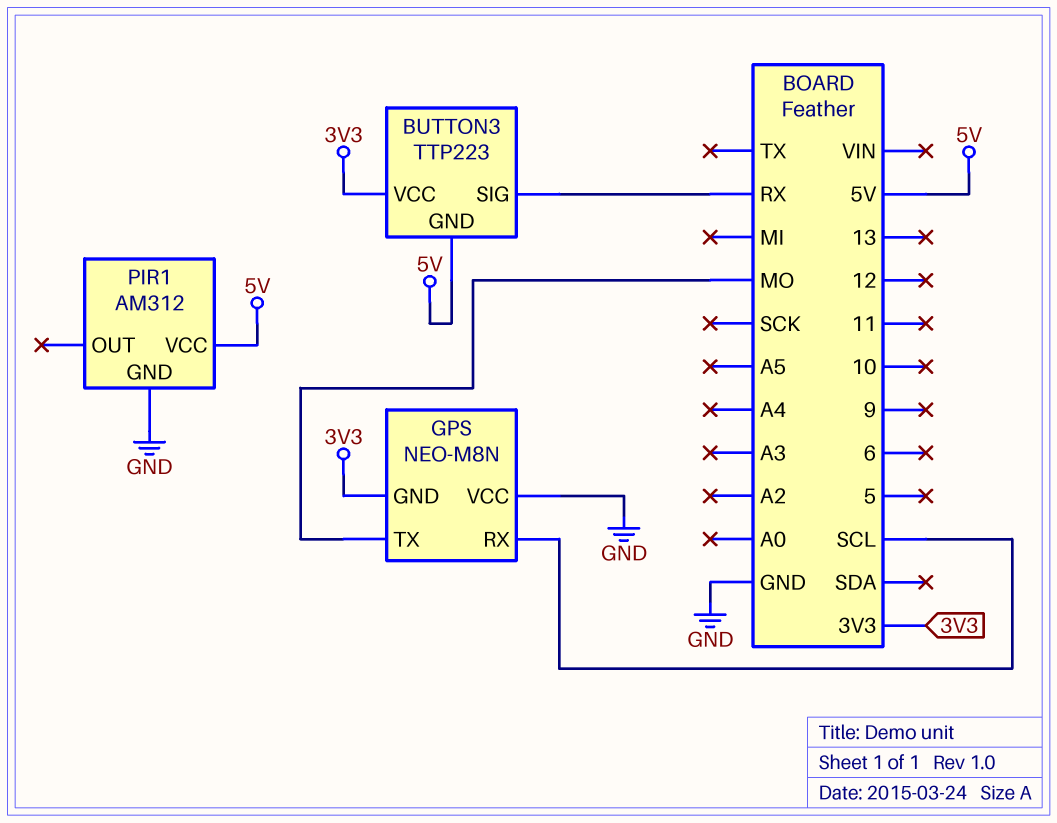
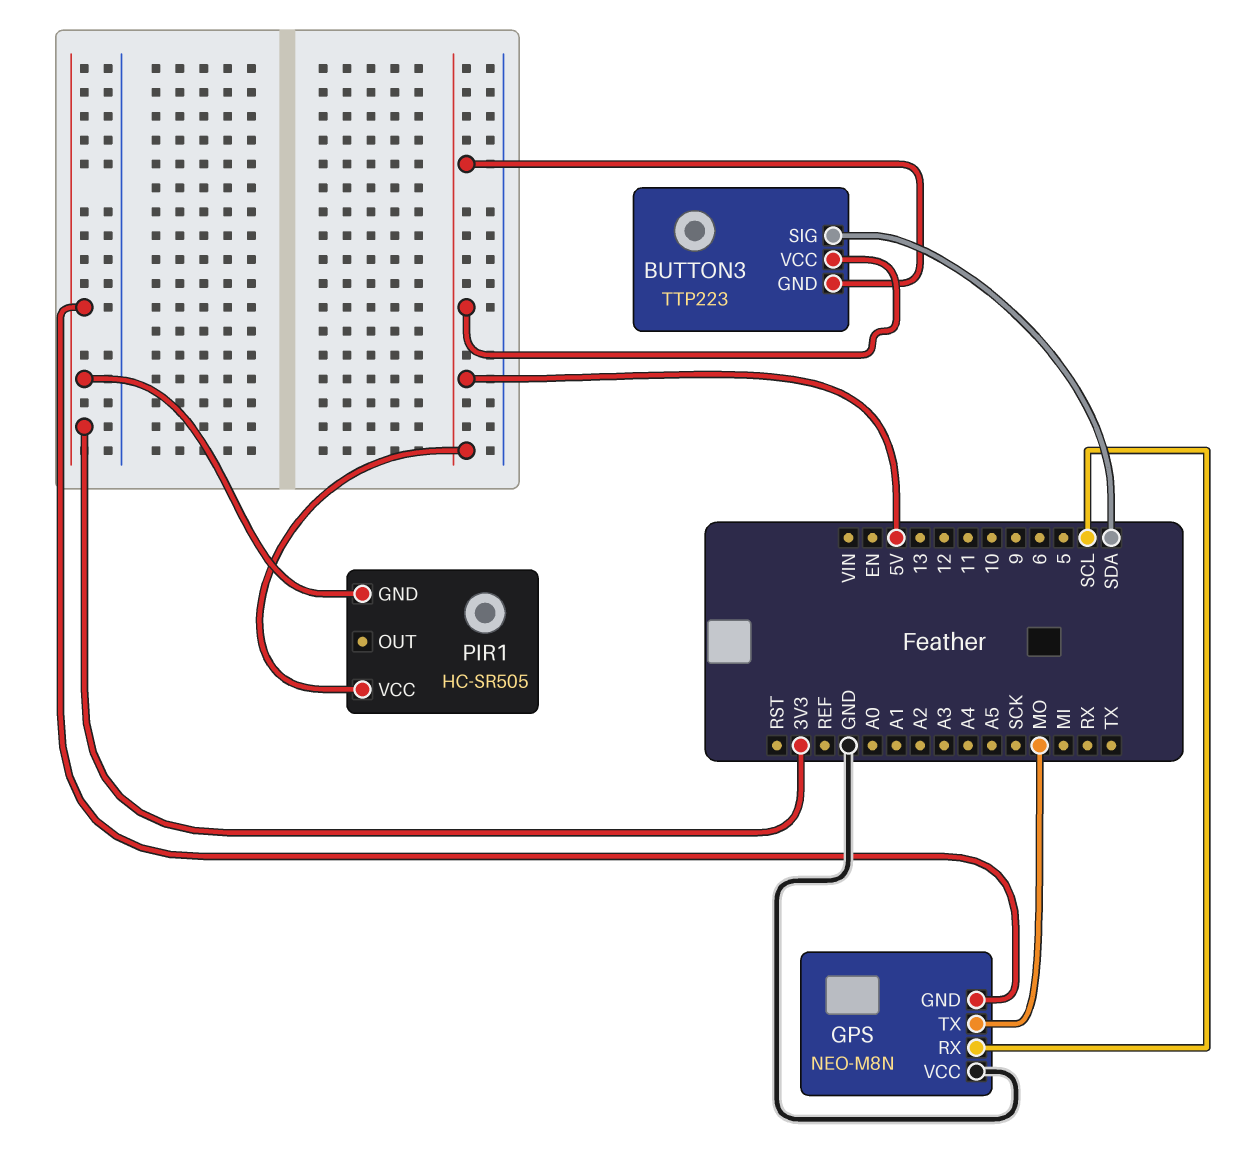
BUTTON3 pin SIG: RX -> SDA
BUTTON3 pin VCC: 3V3 -> 5V
PIR1: AM312 -> HC-SR505
PIR1 pin GND: GND -> 3V3

